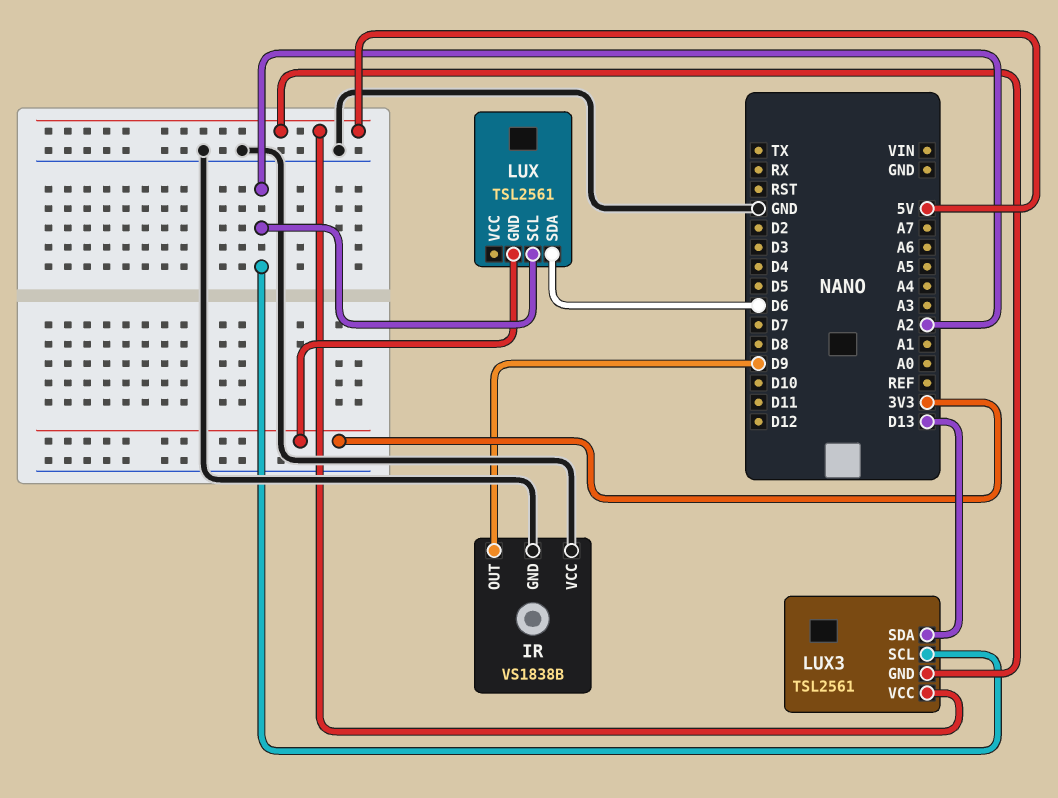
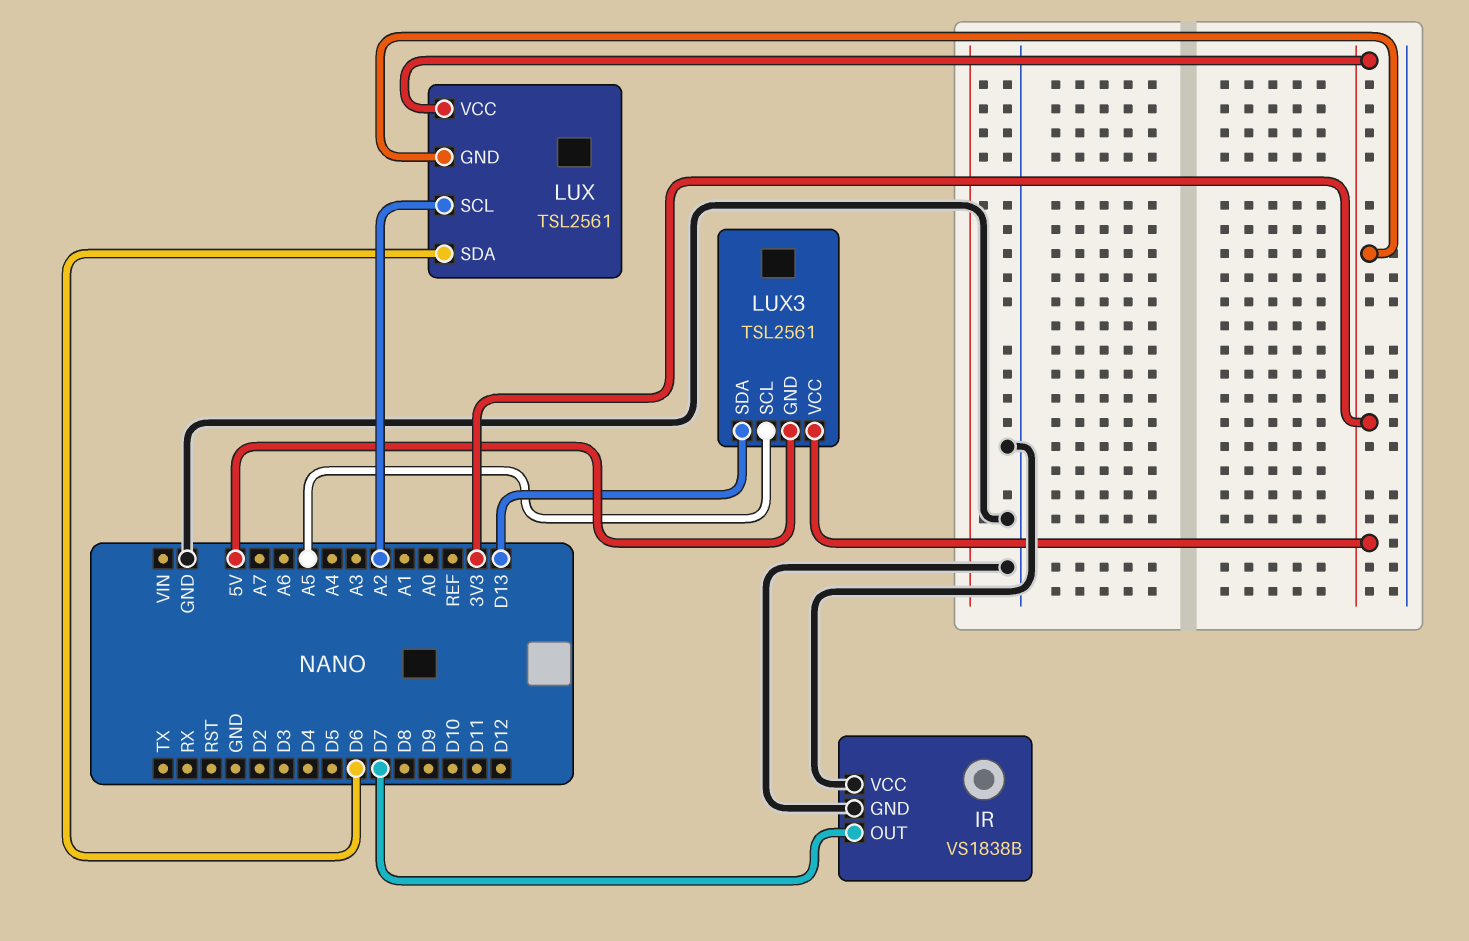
IR pin OUT: D9 -> D7
LUX pin VCC: none -> 3V3
LUX3 pin SCL: A2 -> A5
LUX3 pin VCC: 5V -> 3V3

